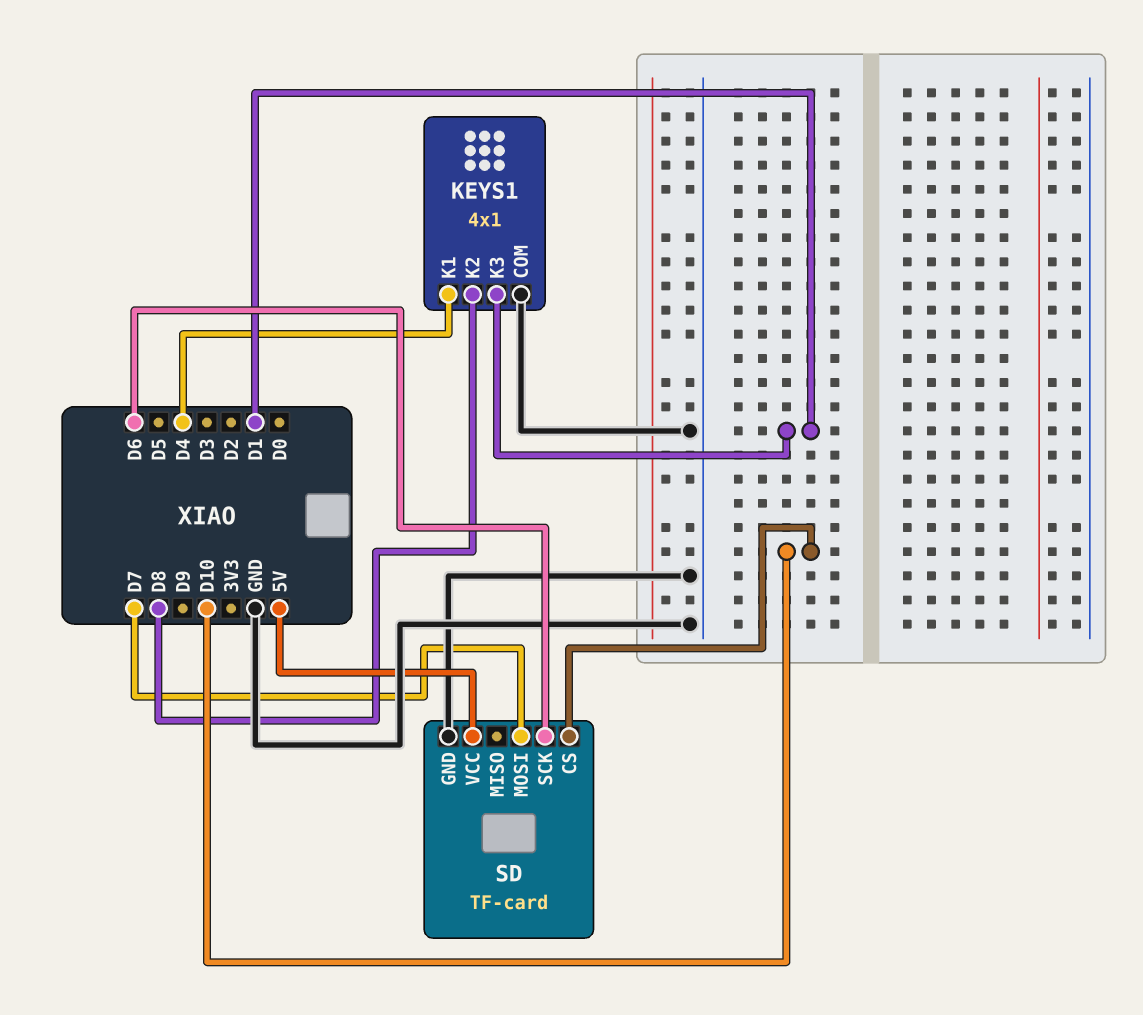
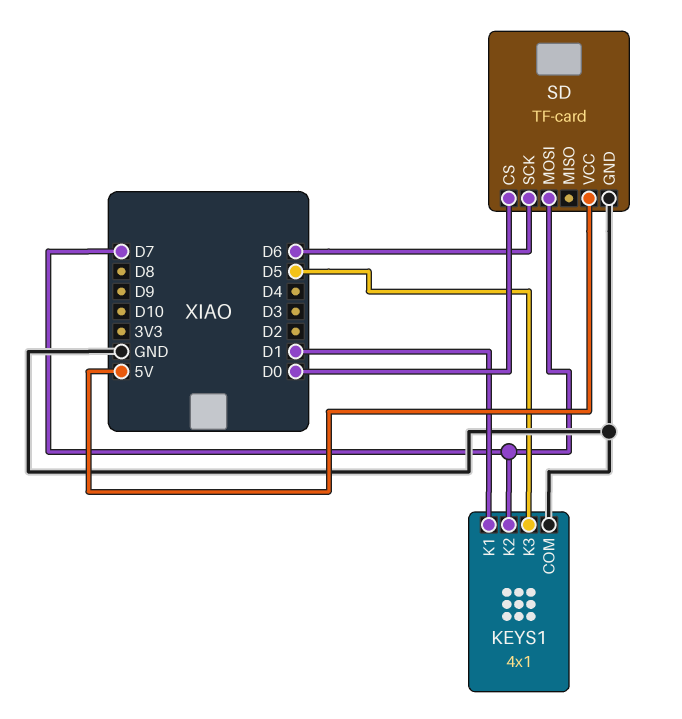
KEYS1 pin K1: D4 -> D1
KEYS1 pin K2: D8 -> D7
KEYS1 pin K3: D1 -> D5
SD pin CS: D10 -> D0

